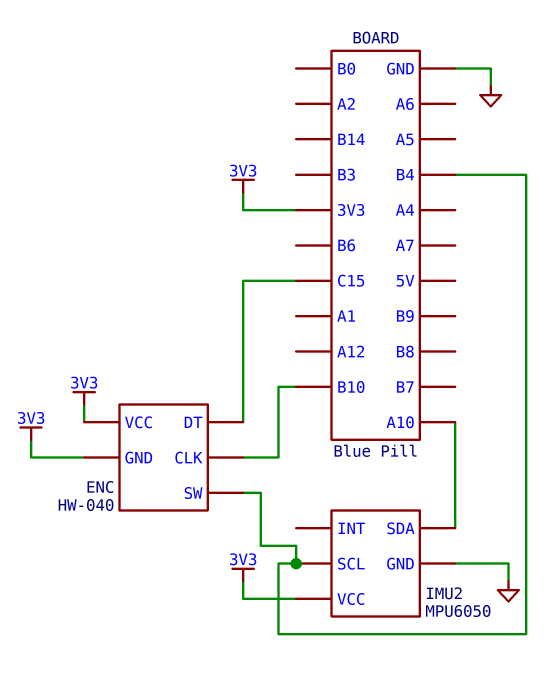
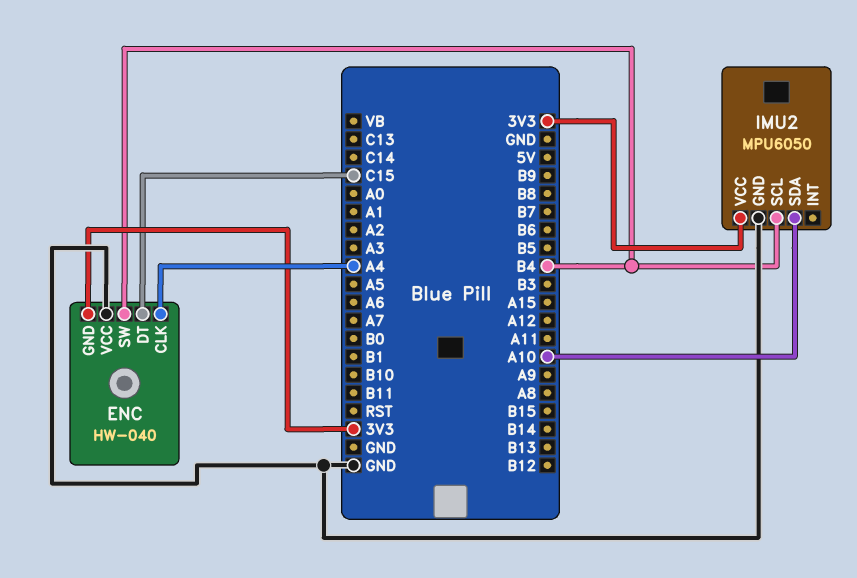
ENC pin CLK: B10 -> A4
ENC pin VCC: 3V3 -> GND

